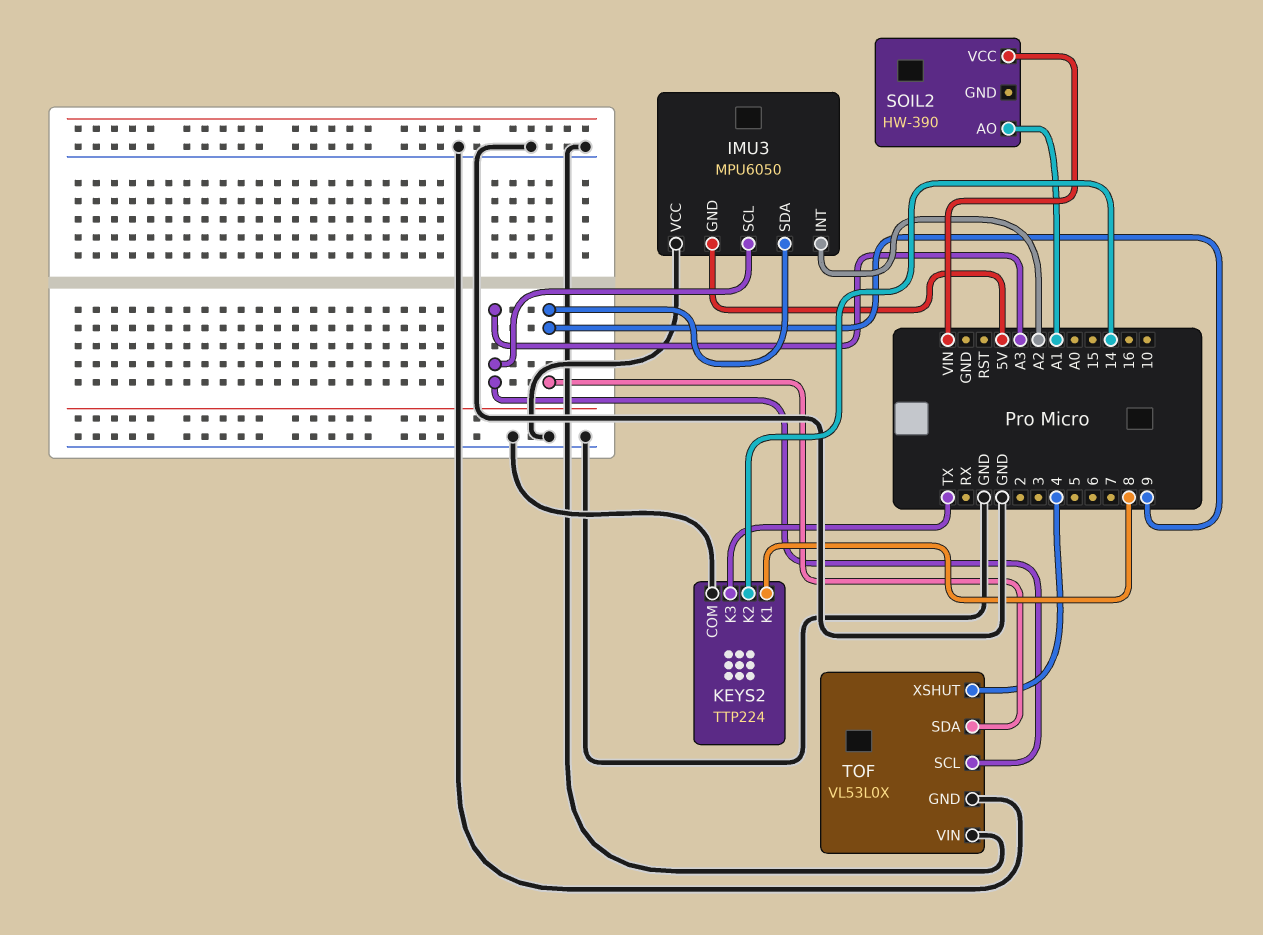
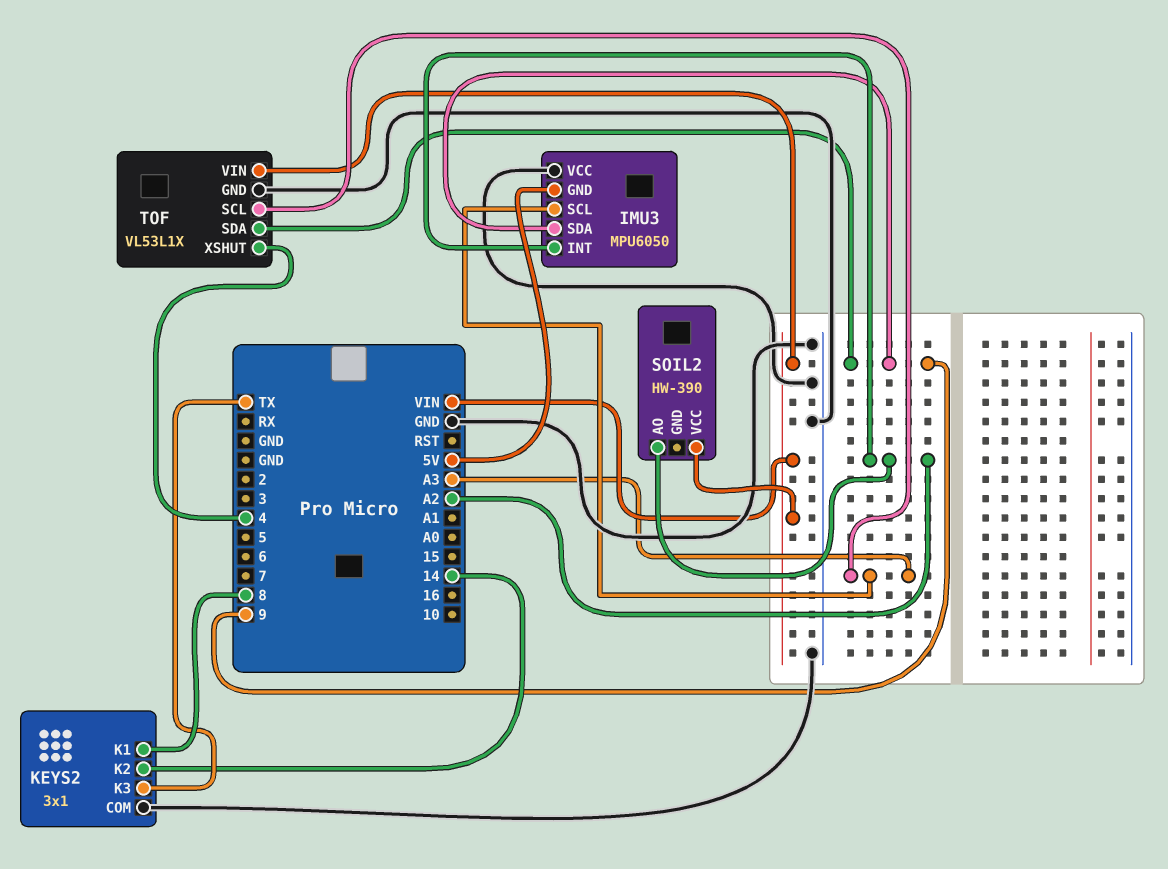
KEYS2: TTP224 -> 3x1
SOIL2 pin AO: A1 -> A2
TOF: VL53L0X -> VL53L1X
TOF pin VIN: GND -> VIN

